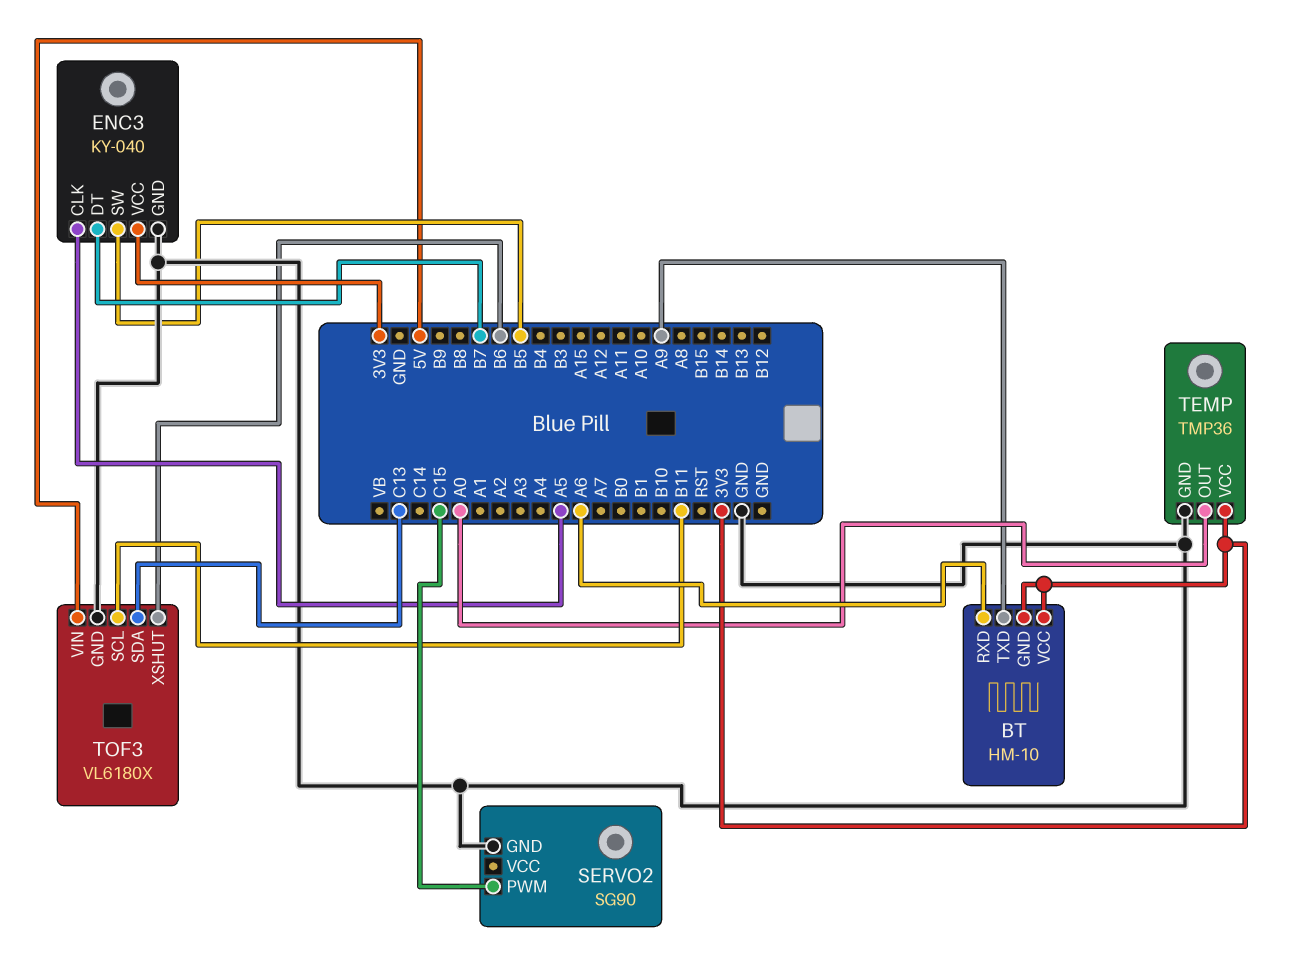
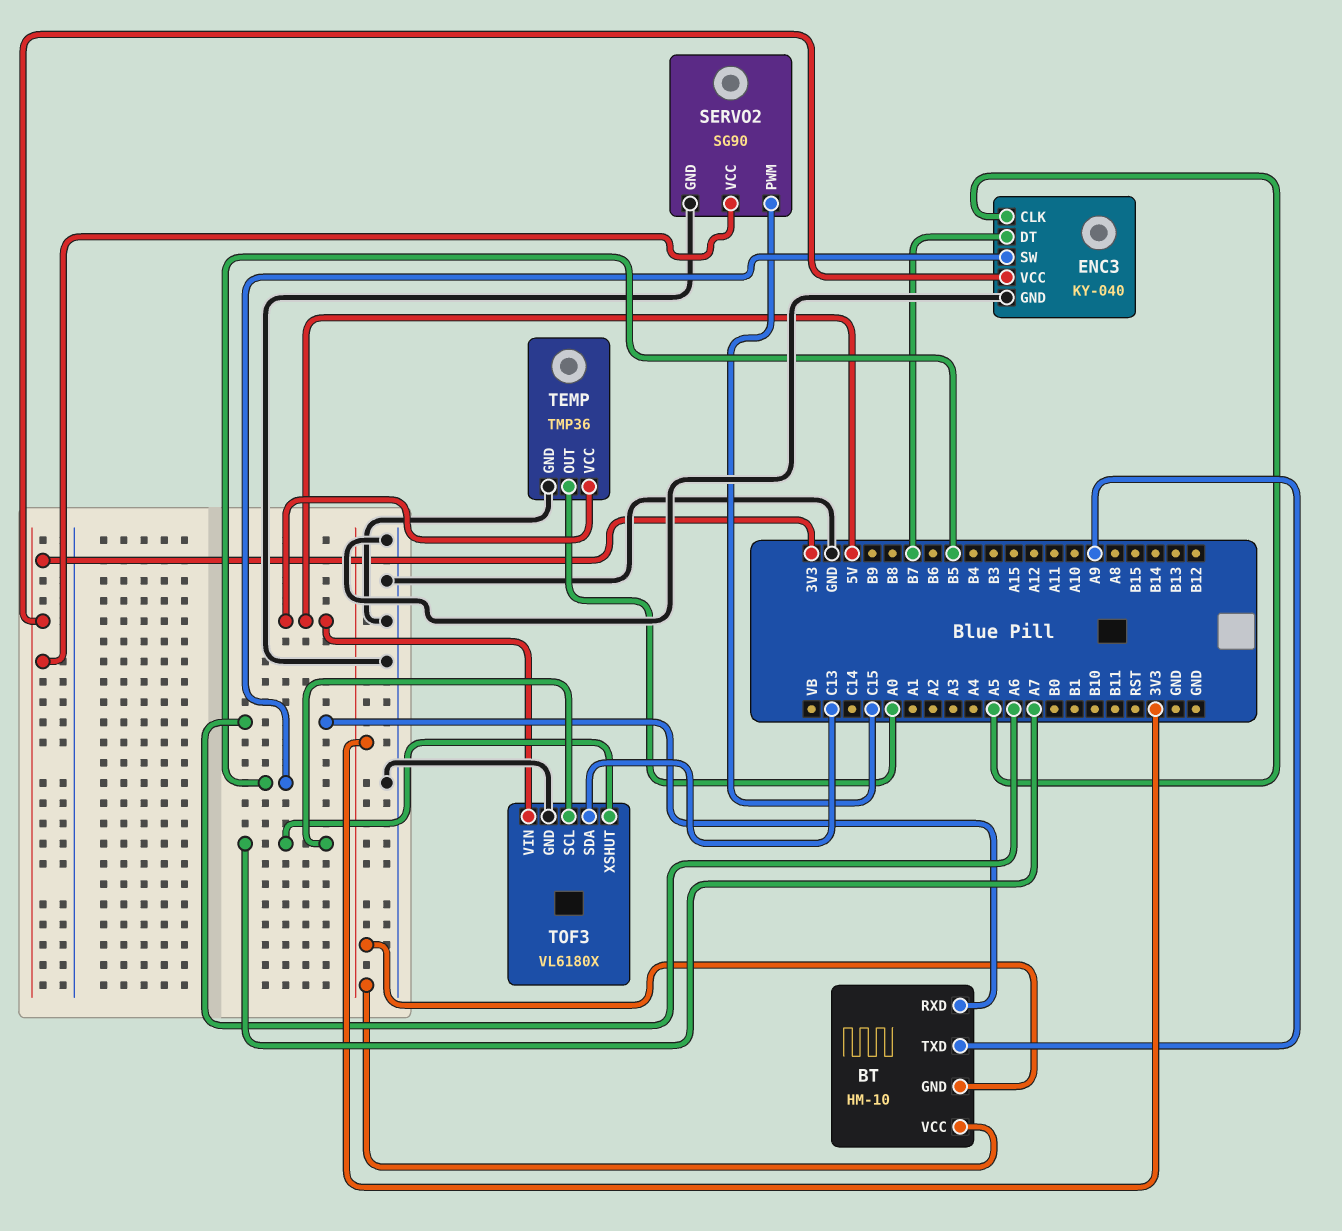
SERVO2 pin VCC: none -> 3V3
TEMP pin VCC: 3V3 -> 5V
TOF3 pin SCL: B11 -> A7
TOF3 pin XSHUT: B6 -> A7

